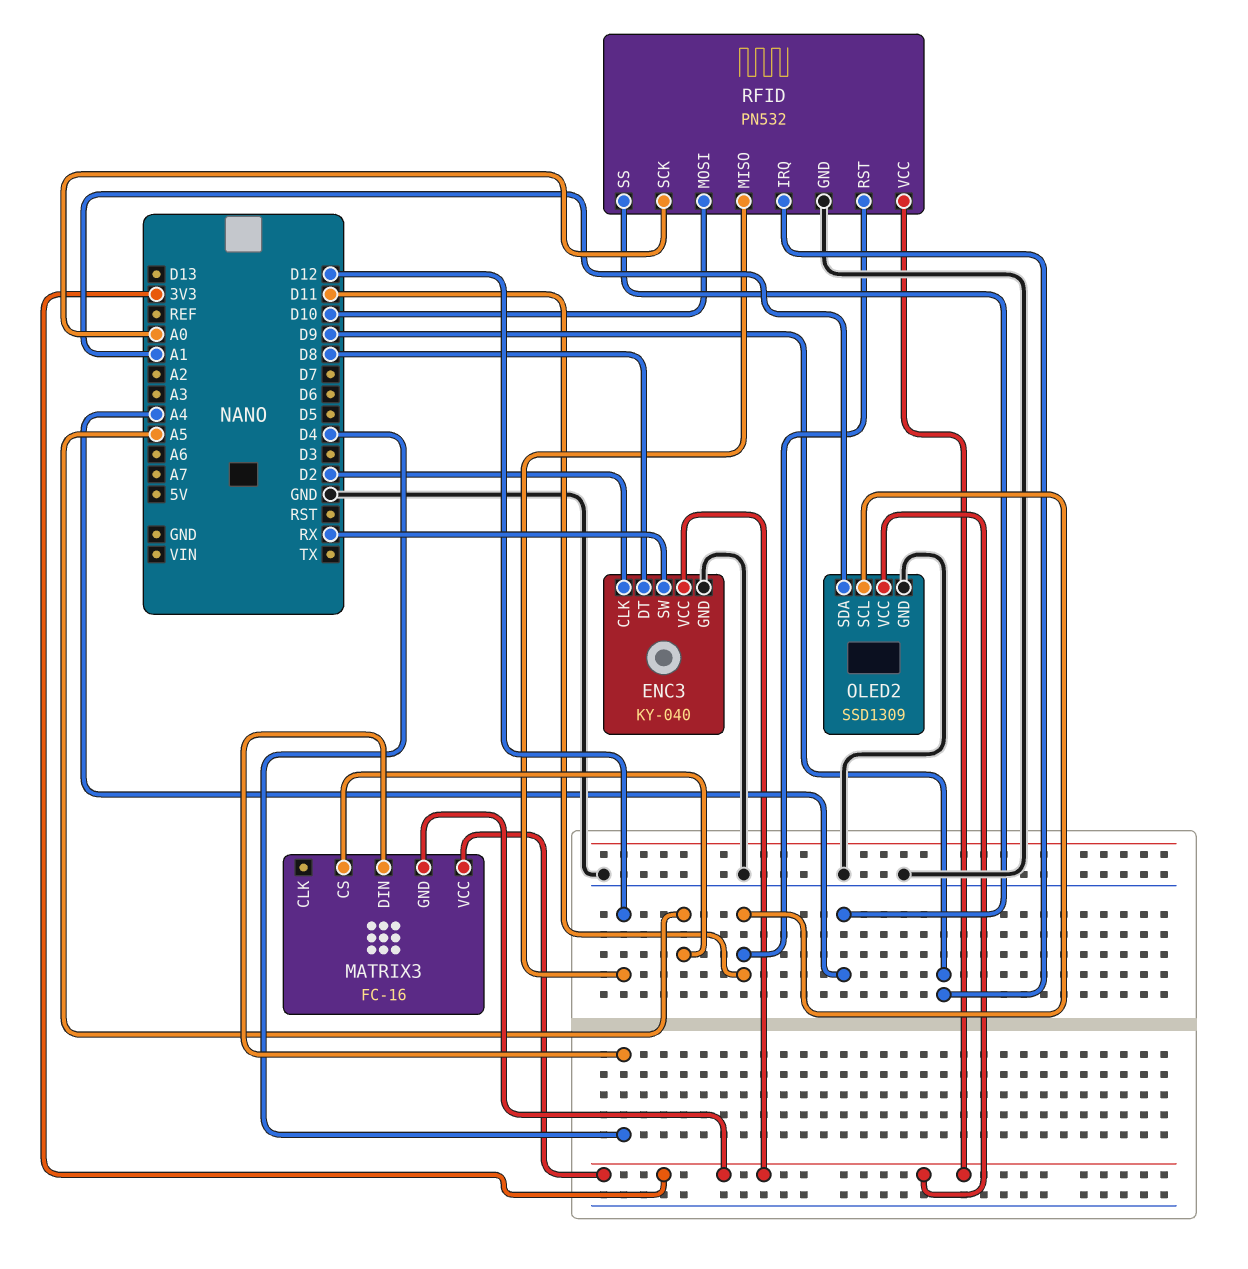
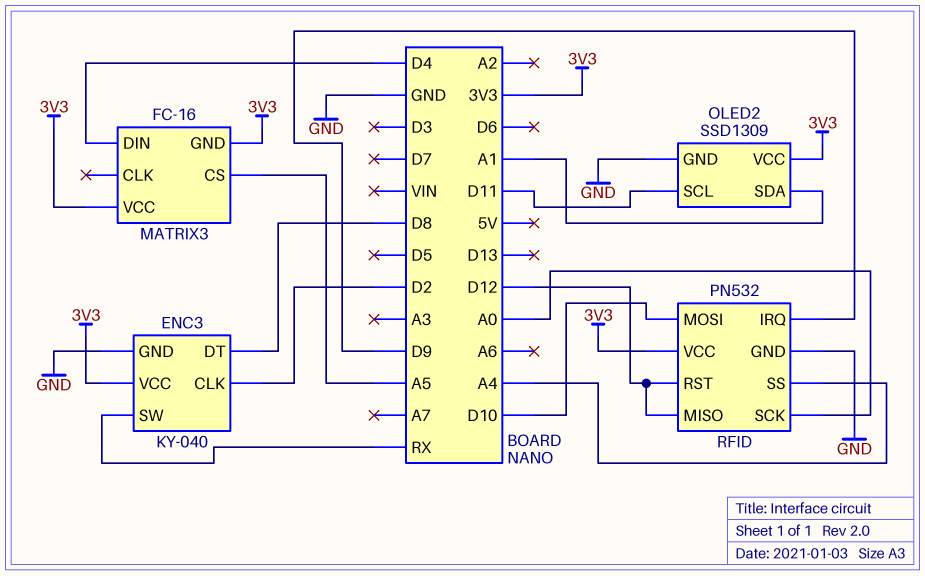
RFID pin RST: D11 -> D12

